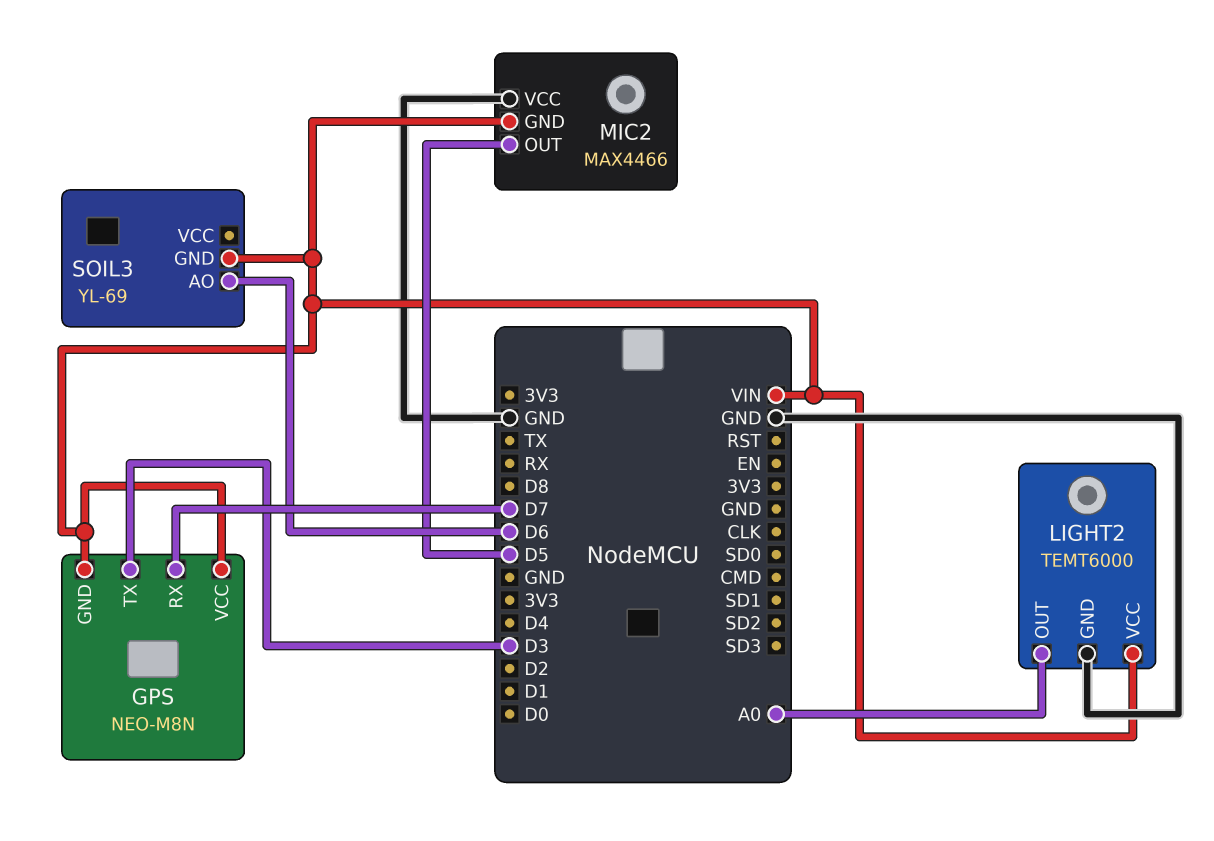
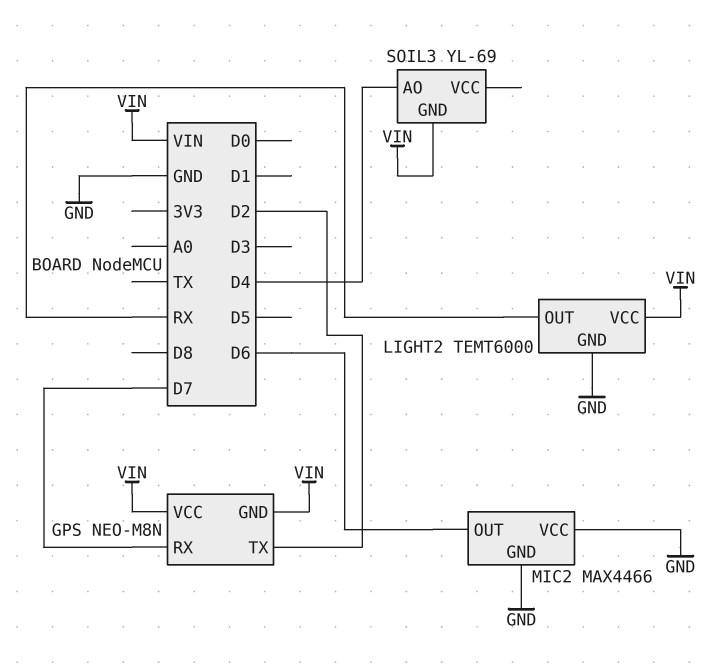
GPS pin TX: D3 -> D2
LIGHT2 pin OUT: A0 -> RX
MIC2 pin GND: VIN -> GND
MIC2 pin OUT: D5 -> D6
SOIL3 pin AO: D6 -> D4

